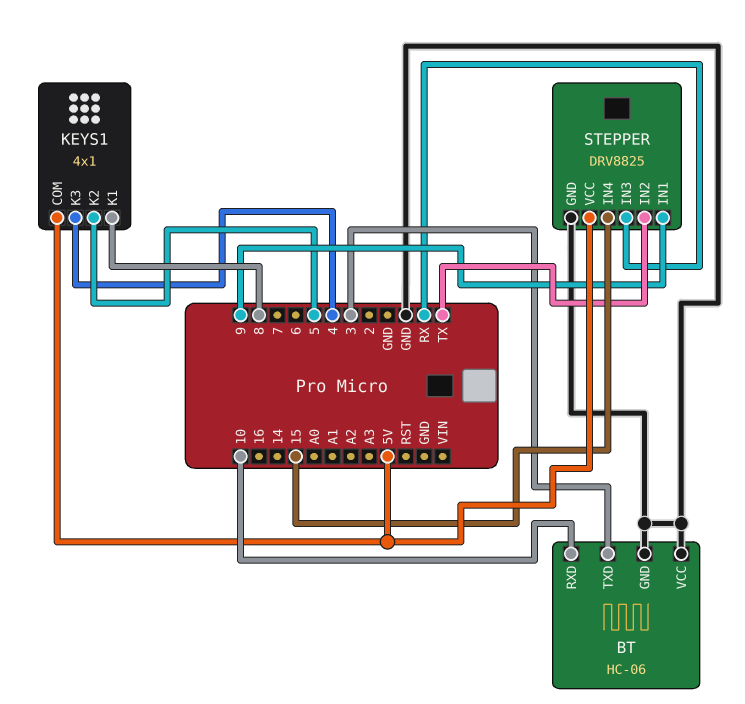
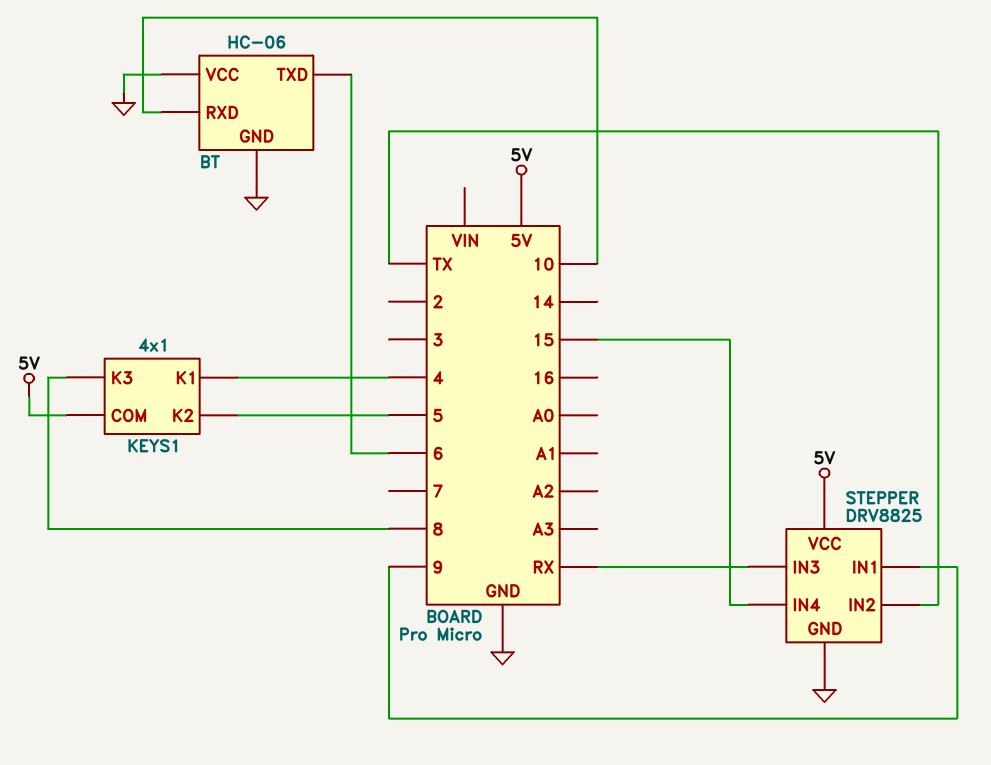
BT pin TXD: 3 -> 6
KEYS1 pin K1: 8 -> 4
KEYS1 pin K3: 4 -> 8

